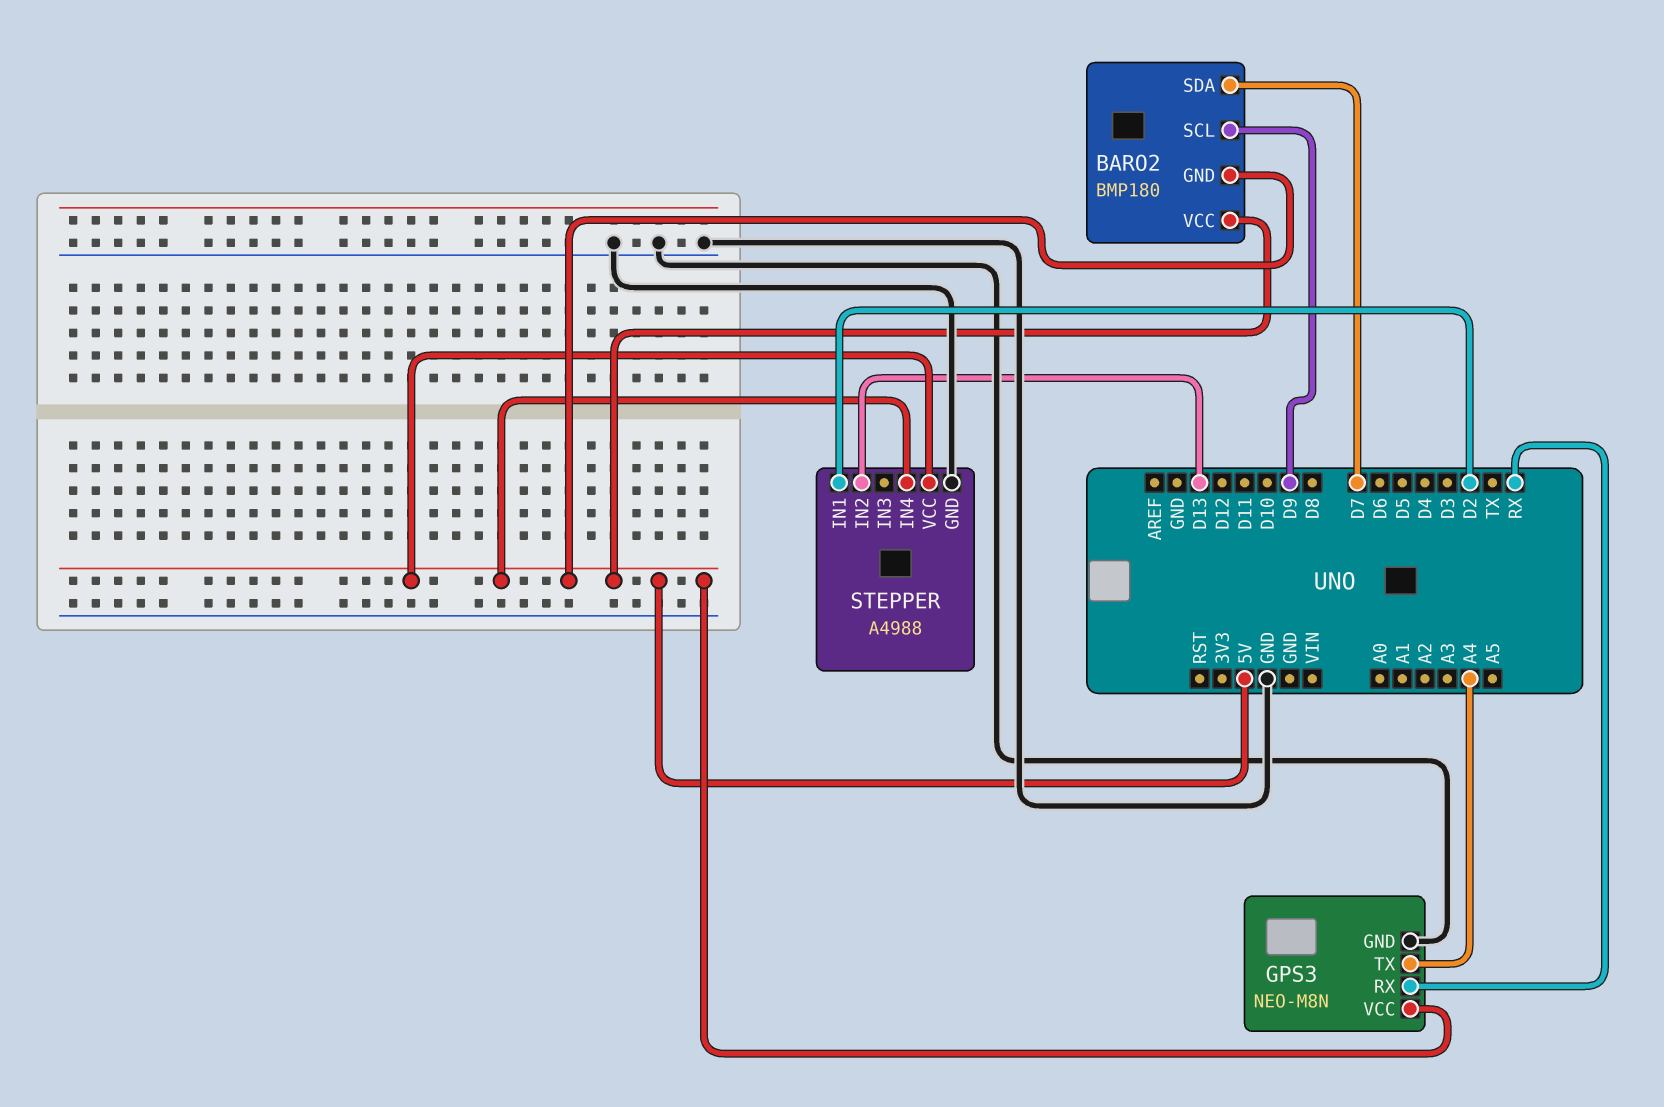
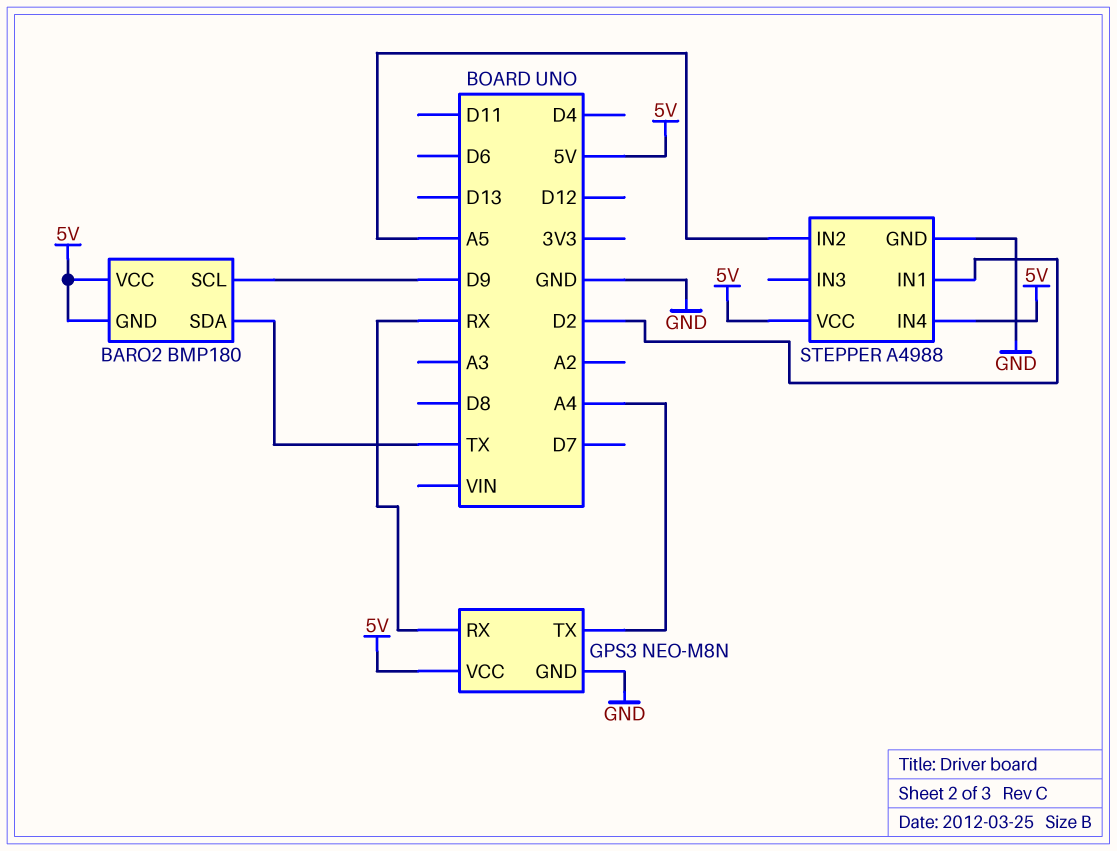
BARO2 pin SDA: D7 -> TX
STEPPER pin IN2: D13 -> A5

